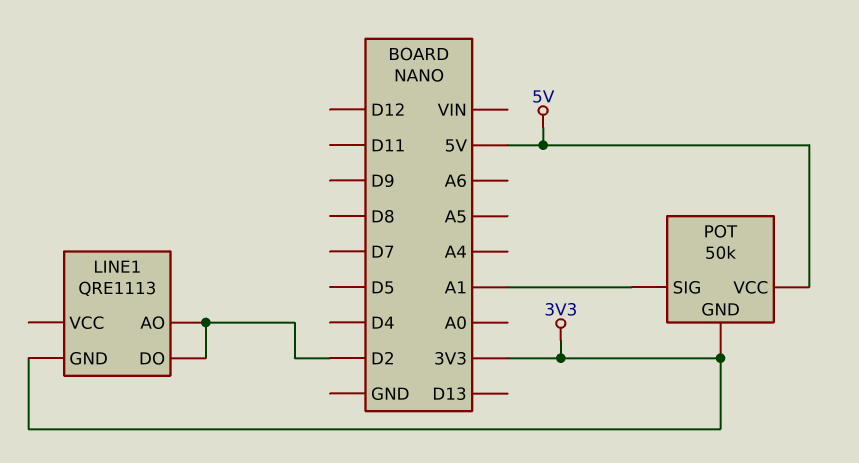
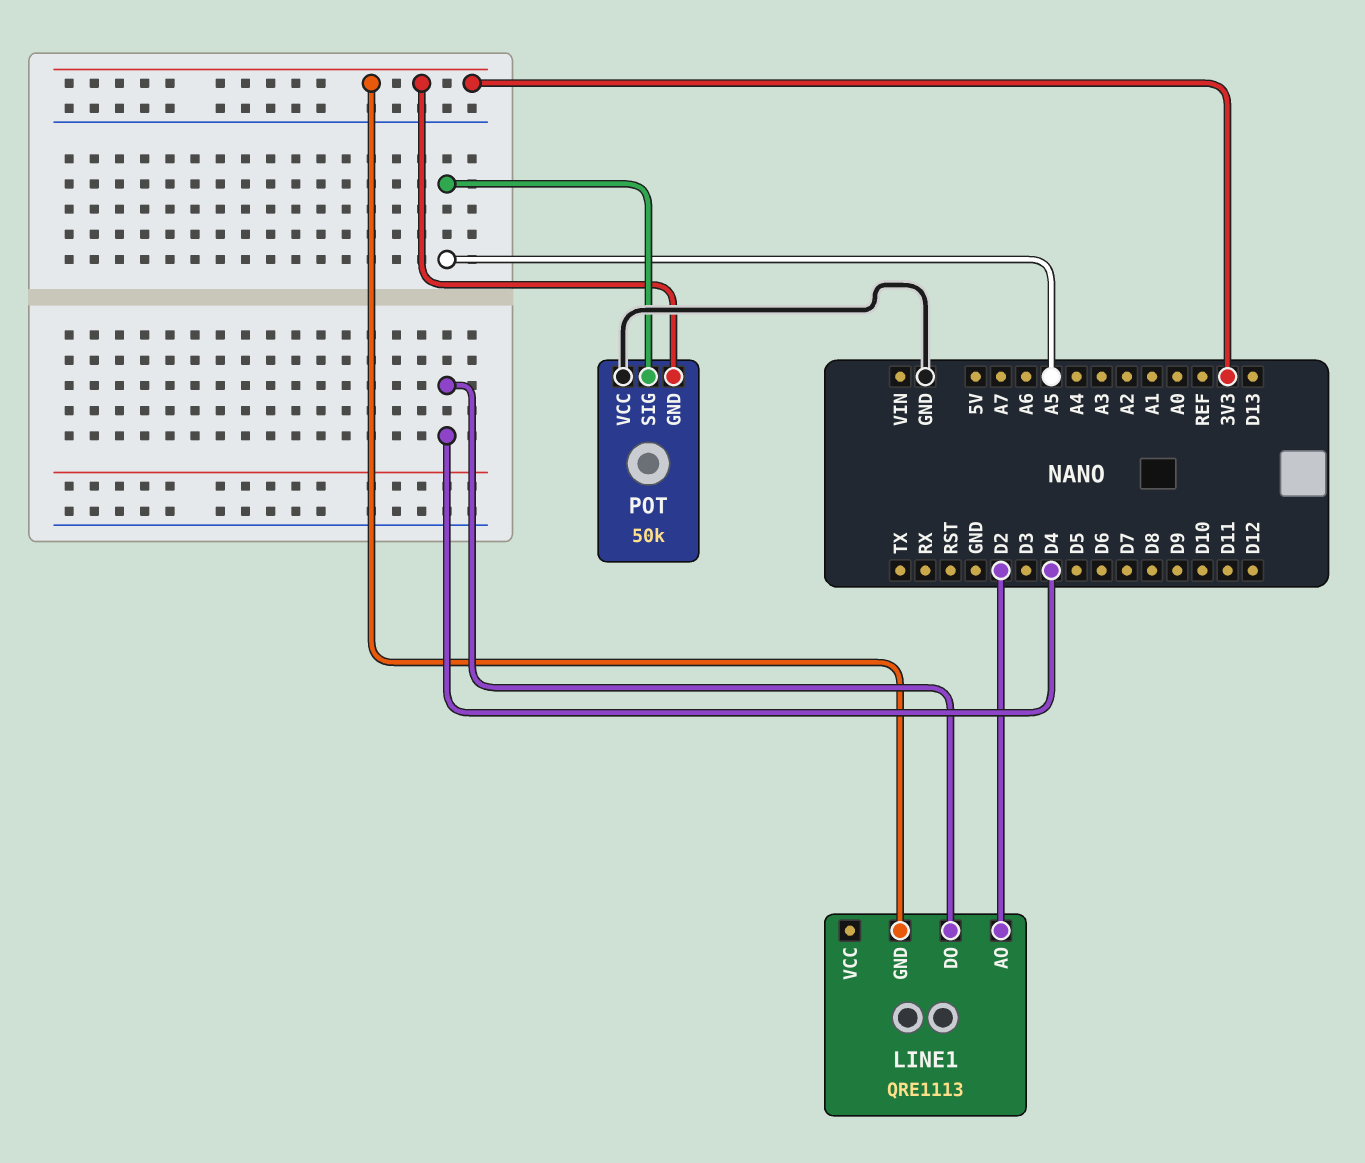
LINE1 pin DO: D2 -> D4
POT pin SIG: A1 -> A5
POT pin VCC: 5V -> GND

